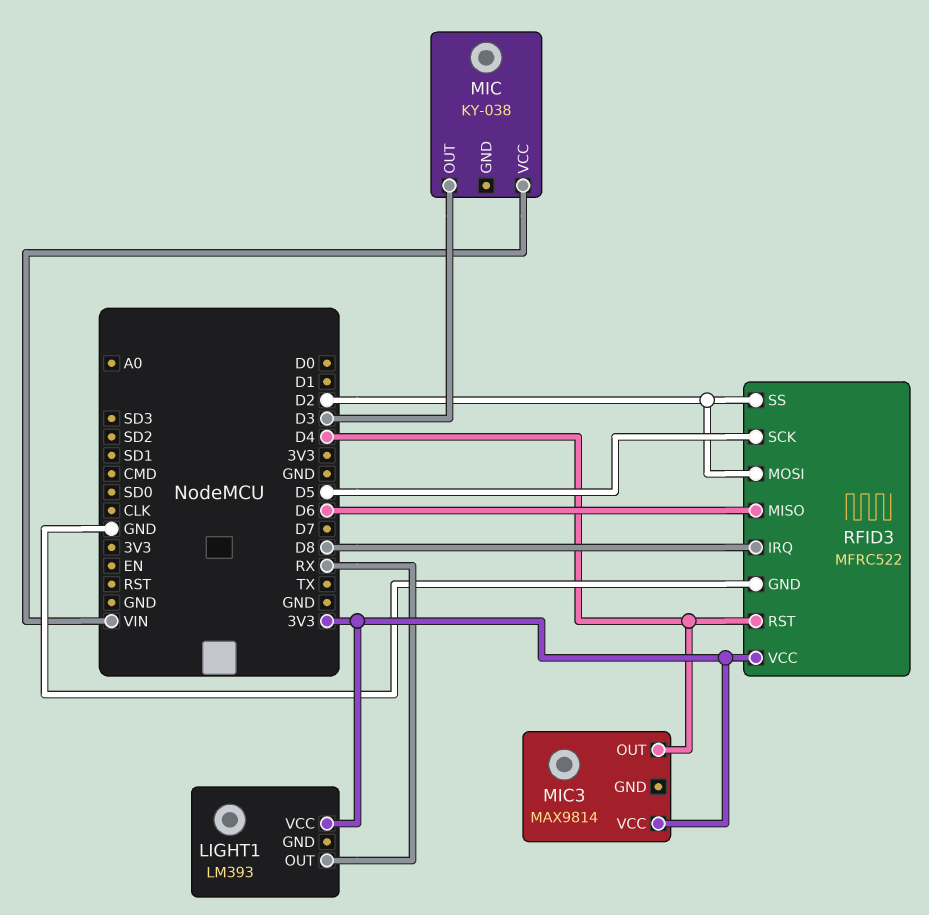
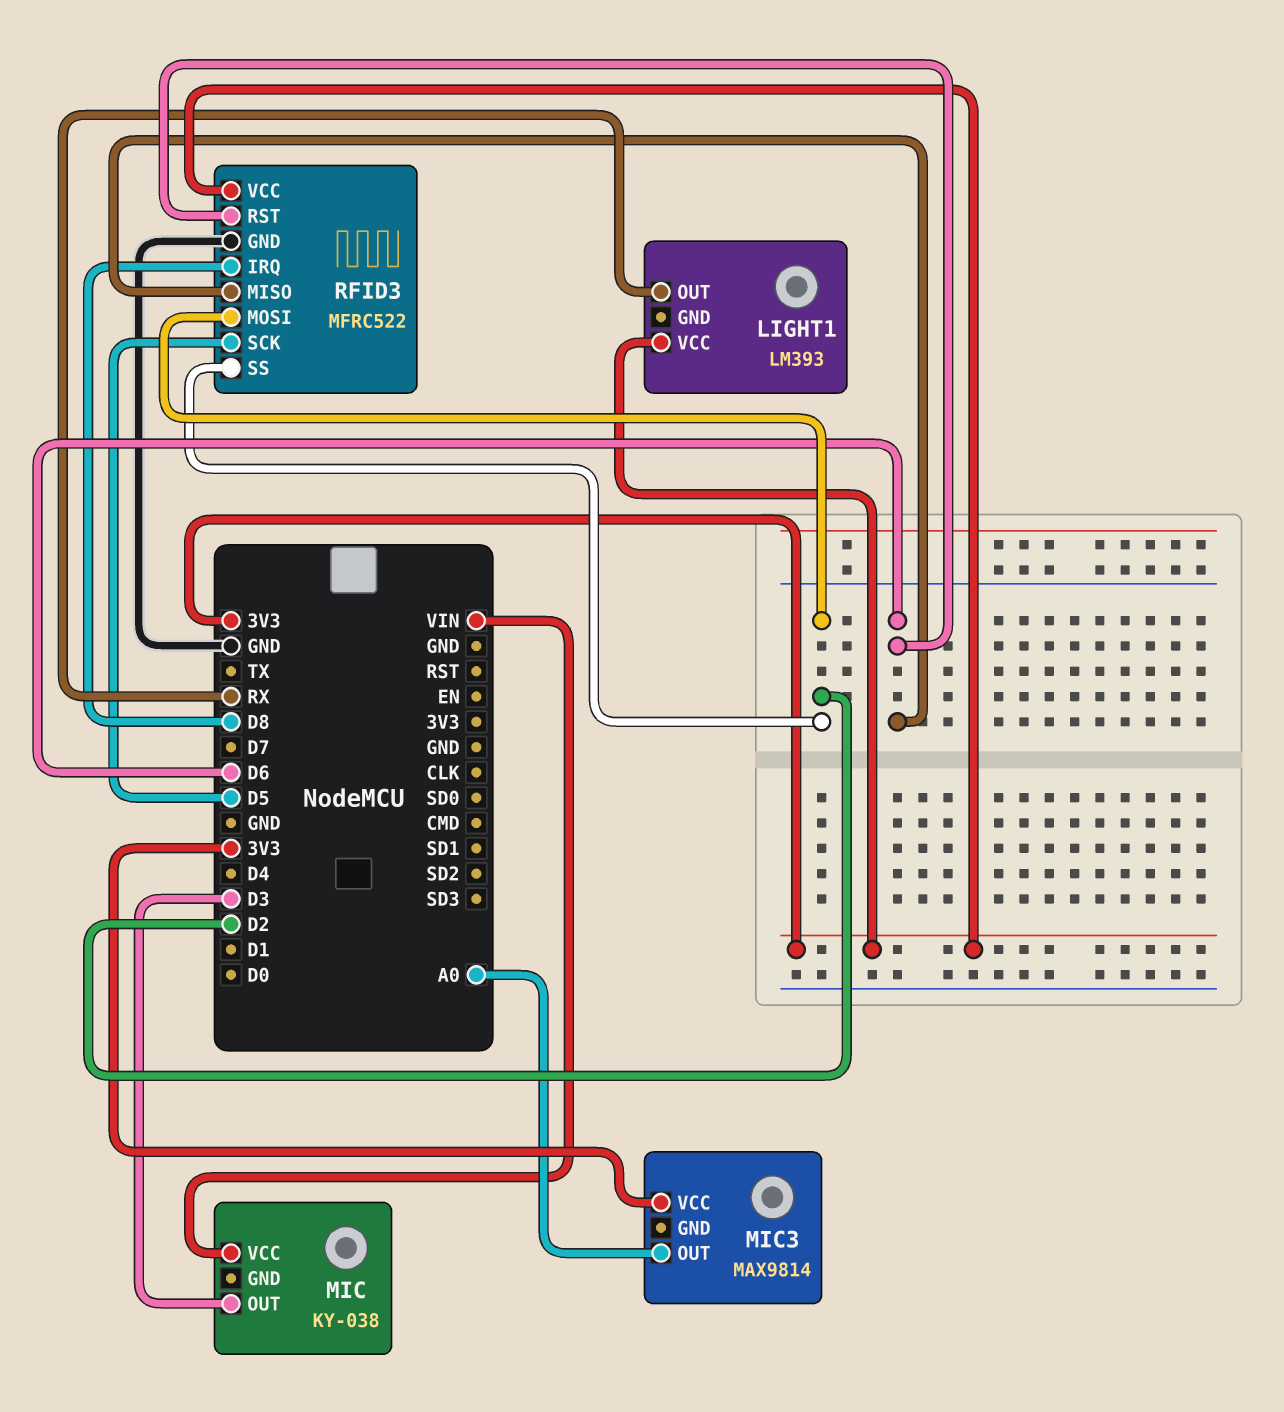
MIC3 pin OUT: D4 -> A0
RFID3 pin RST: D4 -> D6

